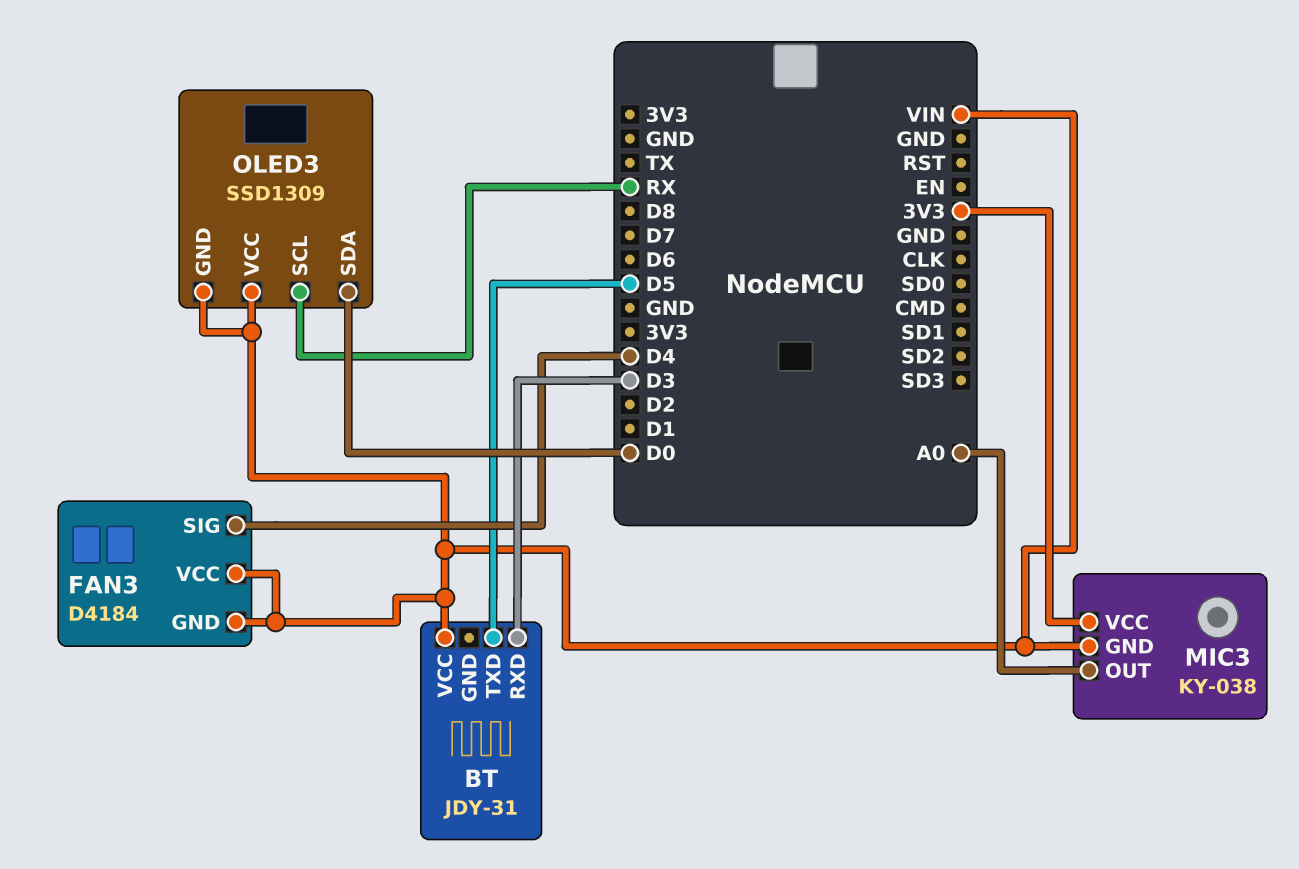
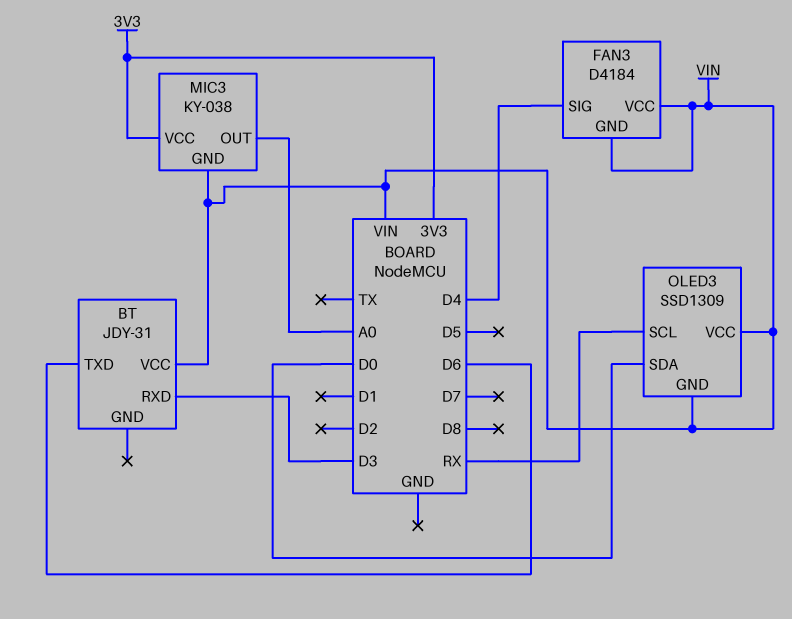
BT pin TXD: D5 -> D6

